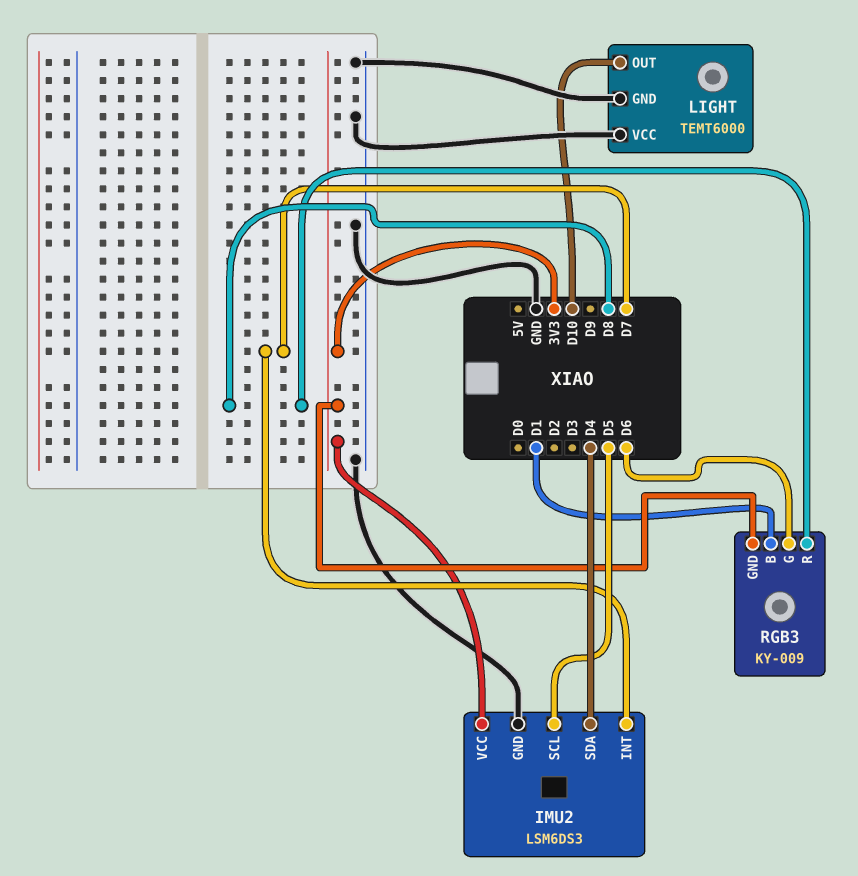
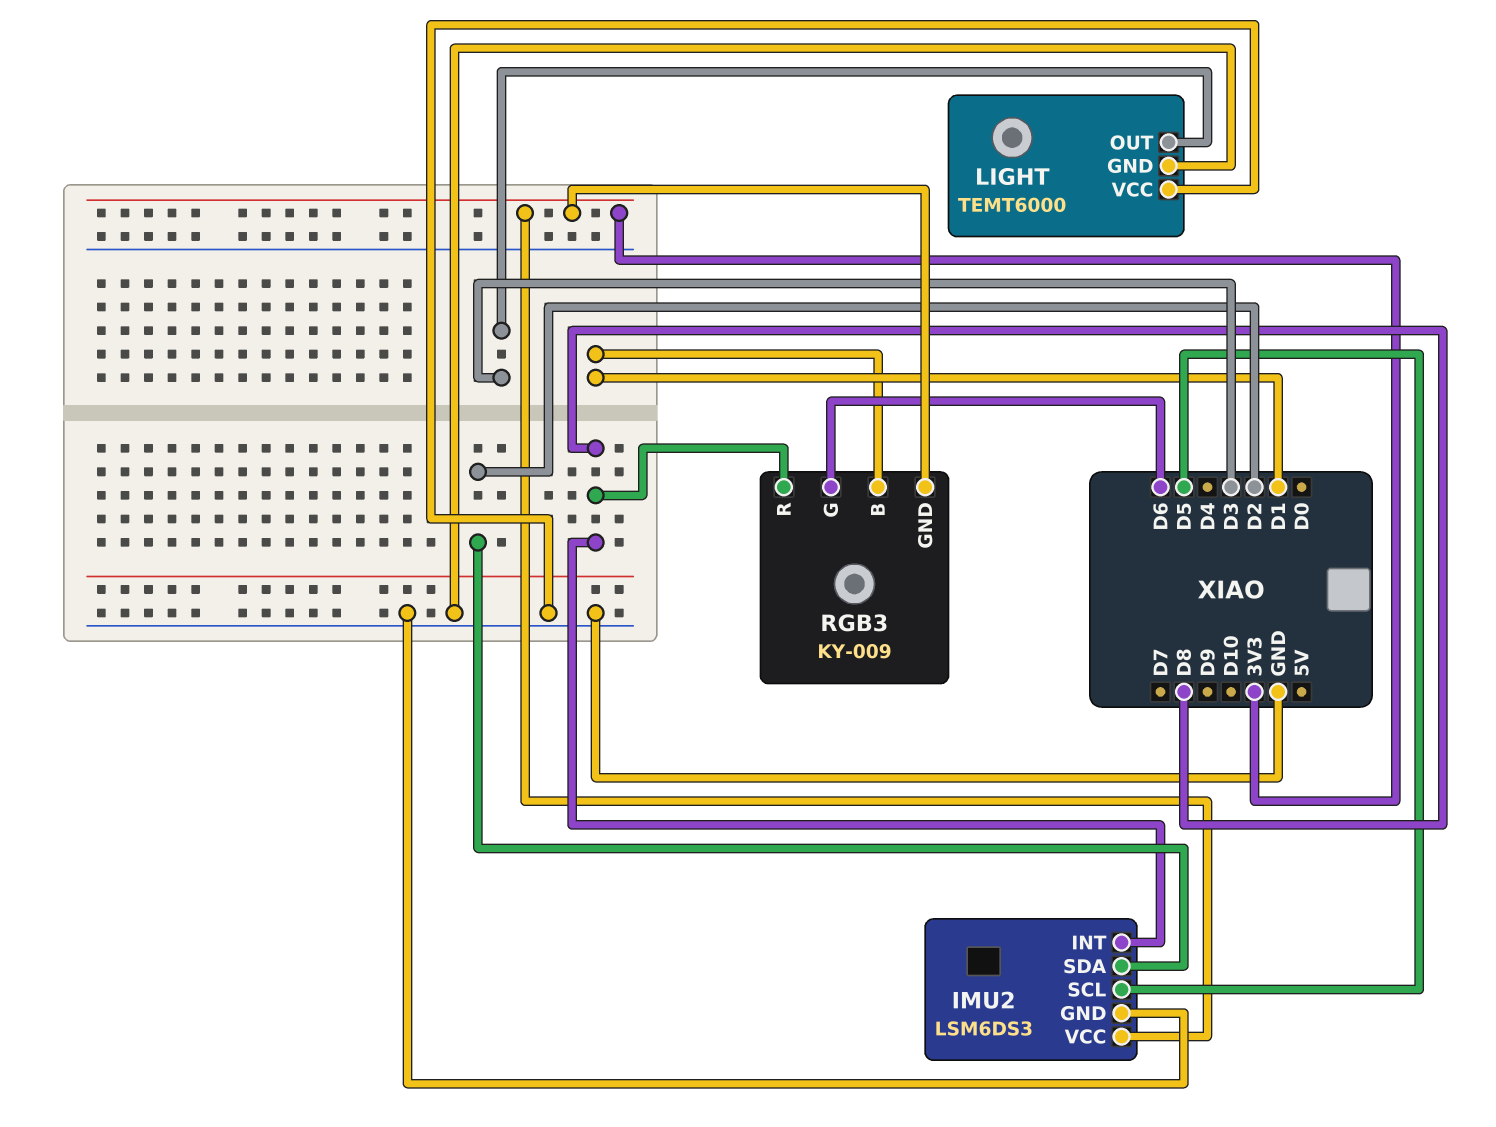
IMU2 pin INT: D7 -> D8
IMU2 pin SDA: D4 -> D2
LIGHT pin OUT: D10 -> D3

